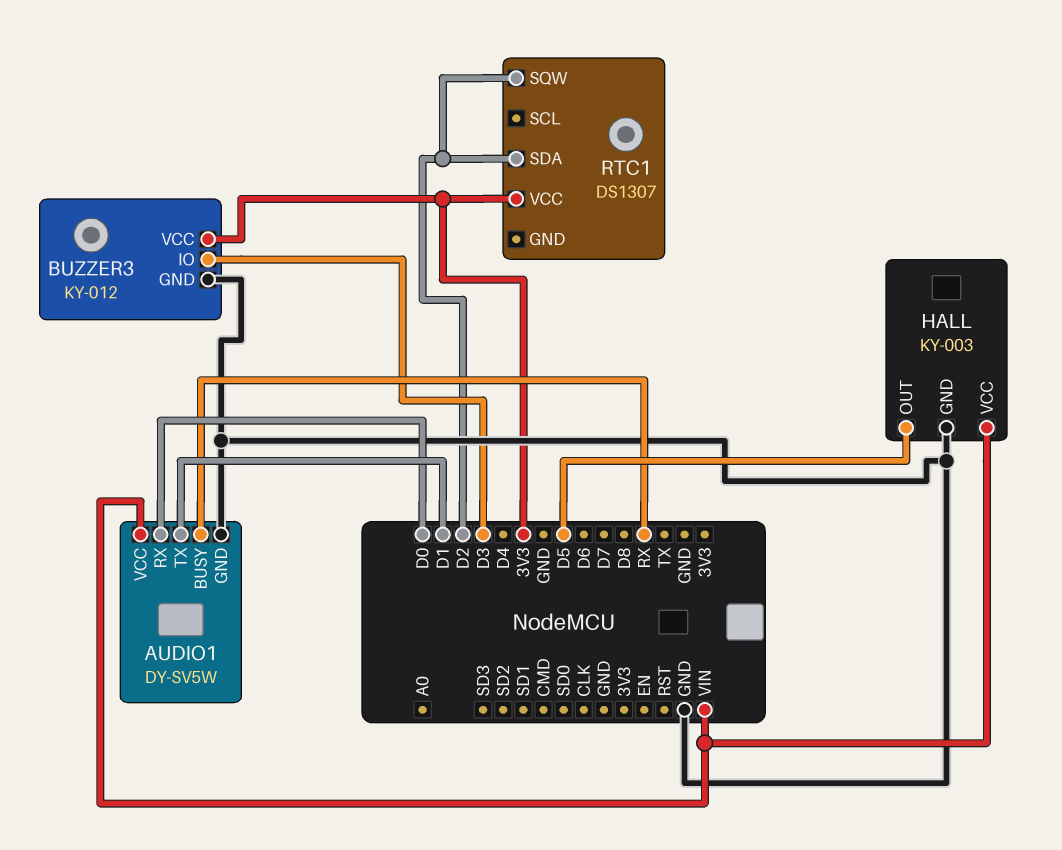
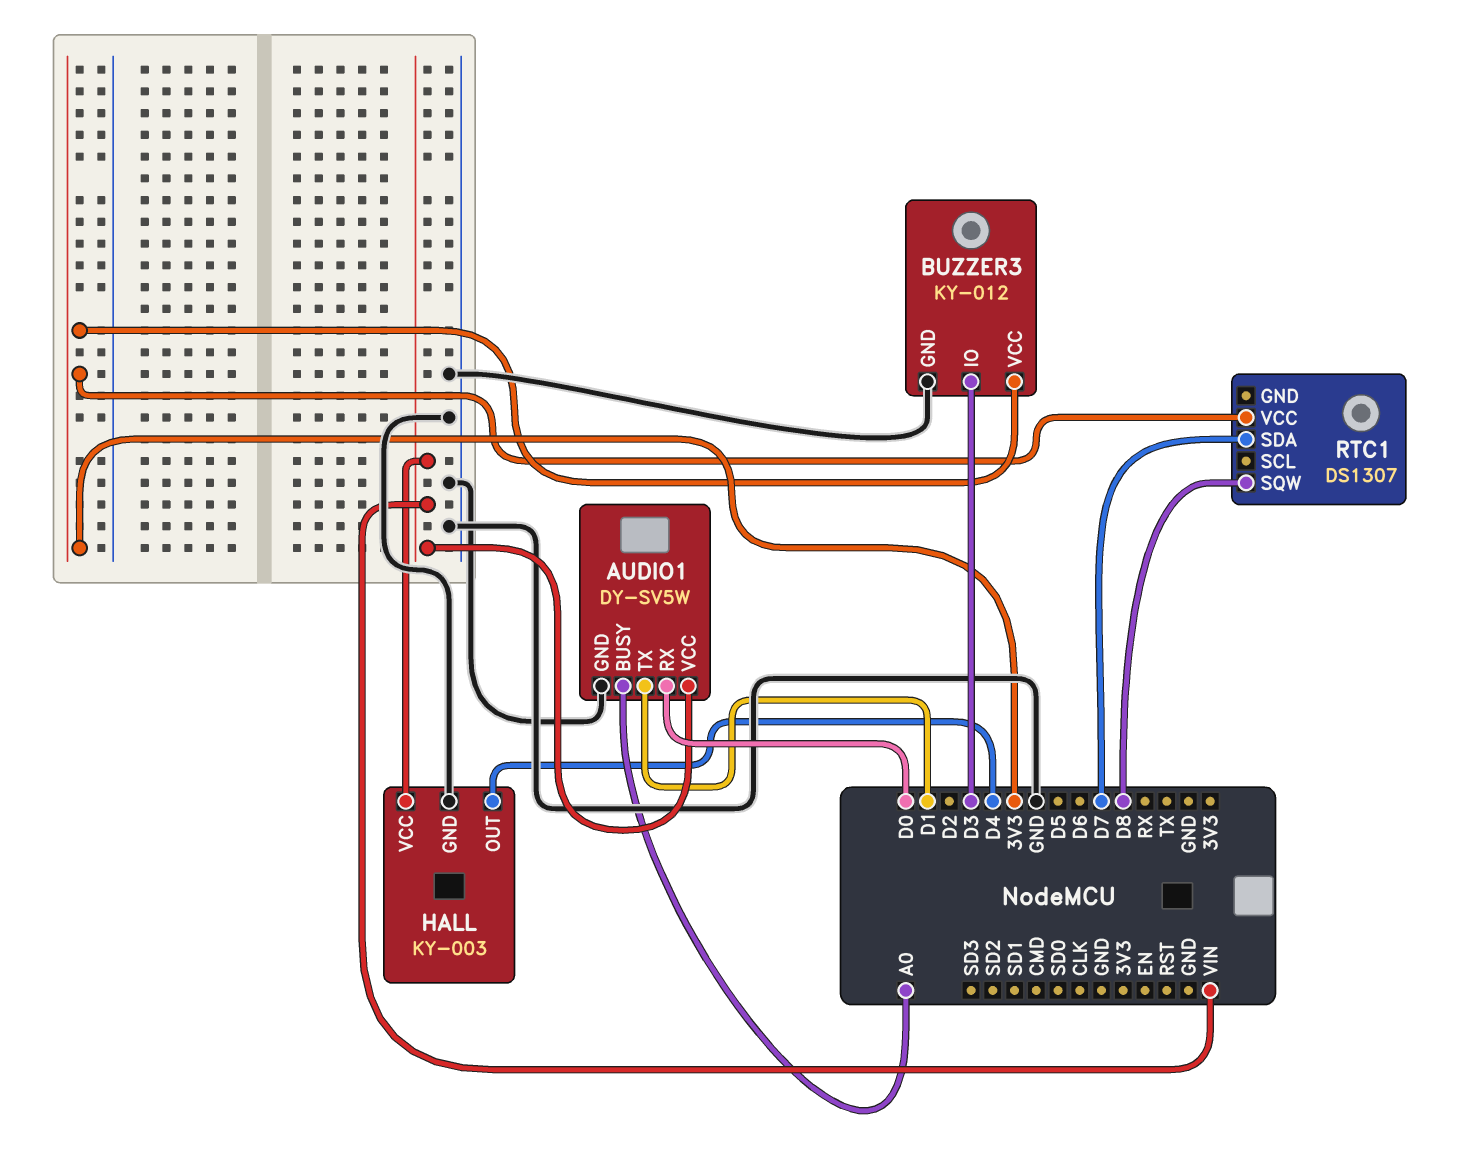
AUDIO1 pin BUSY: RX -> A0
HALL pin OUT: D5 -> D4
RTC1 pin SDA: D2 -> D7
RTC1 pin SQW: D2 -> D8

